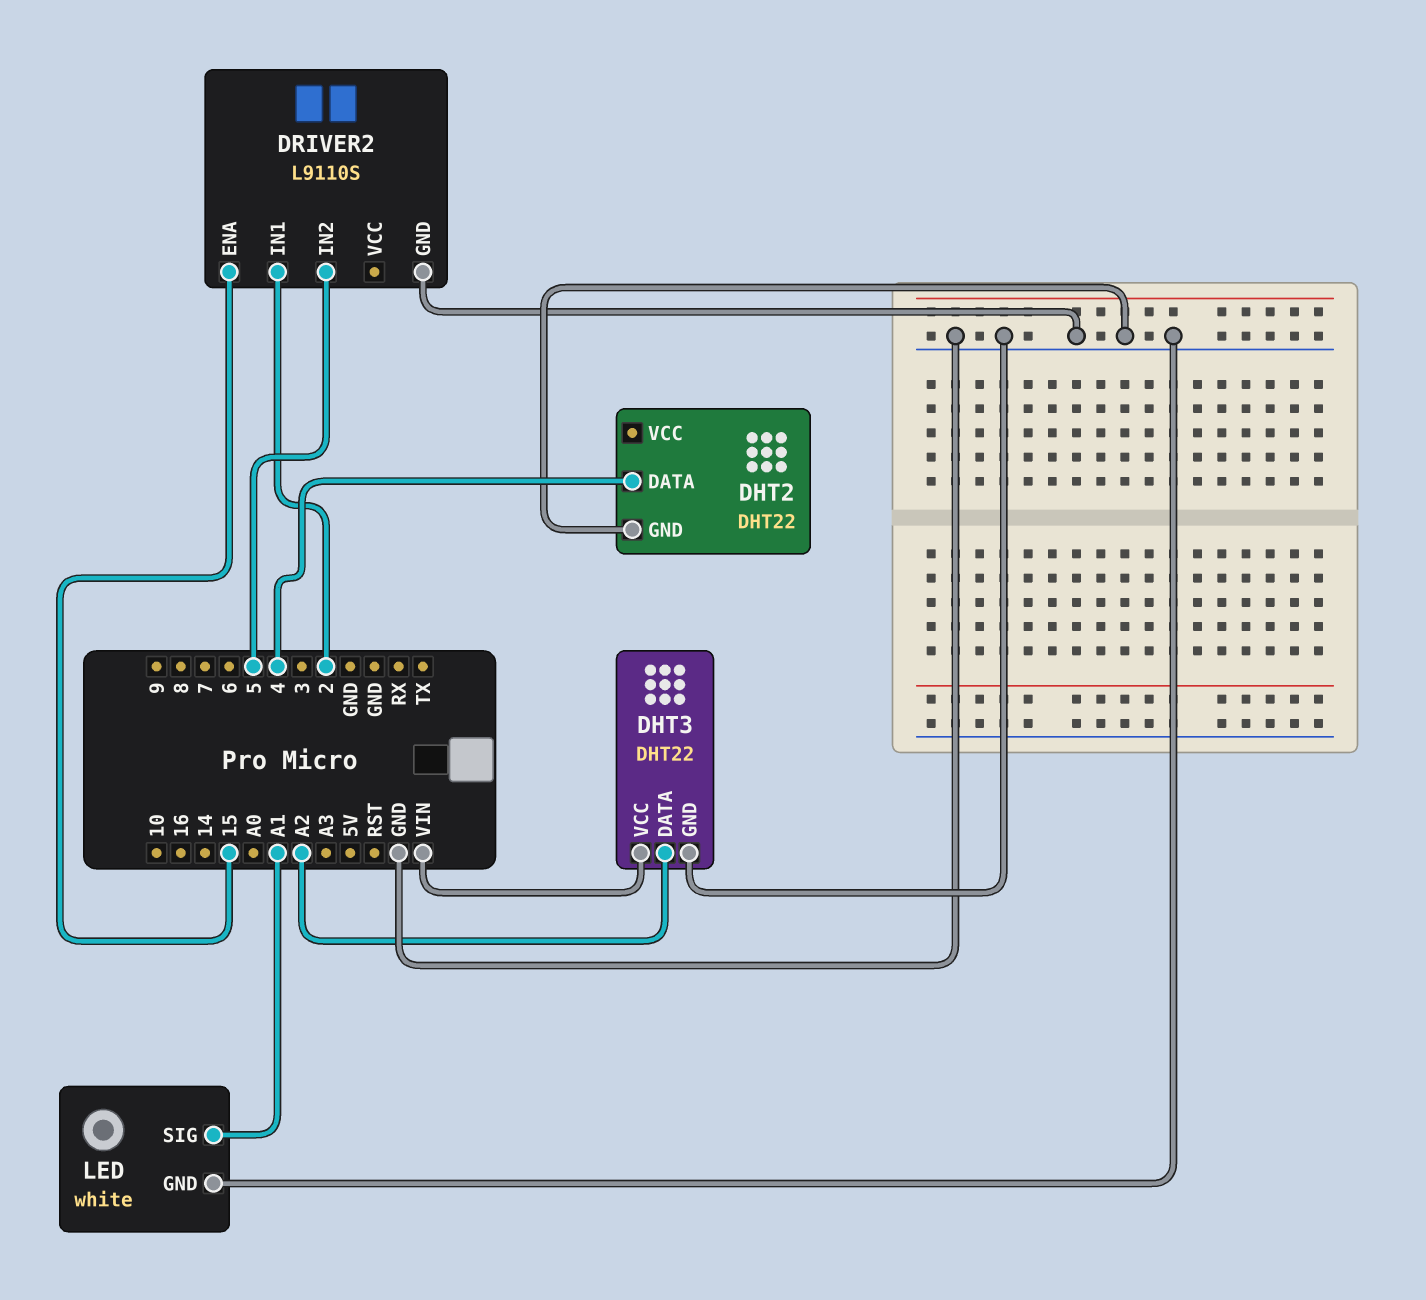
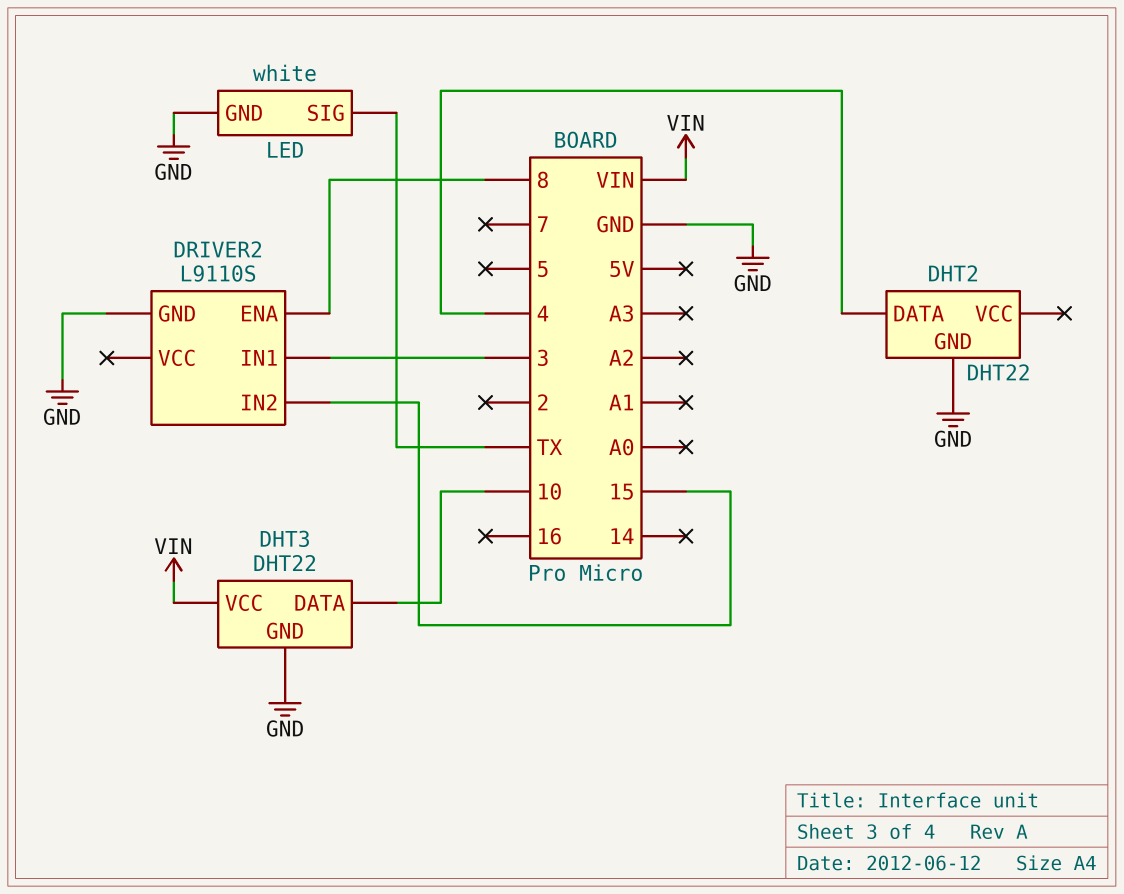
DHT3 pin DATA: A2 -> 10
DRIVER2 pin ENA: 15 -> 8
DRIVER2 pin IN1: 2 -> 3
DRIVER2 pin IN2: 5 -> 15
LED pin SIG: A1 -> TX

